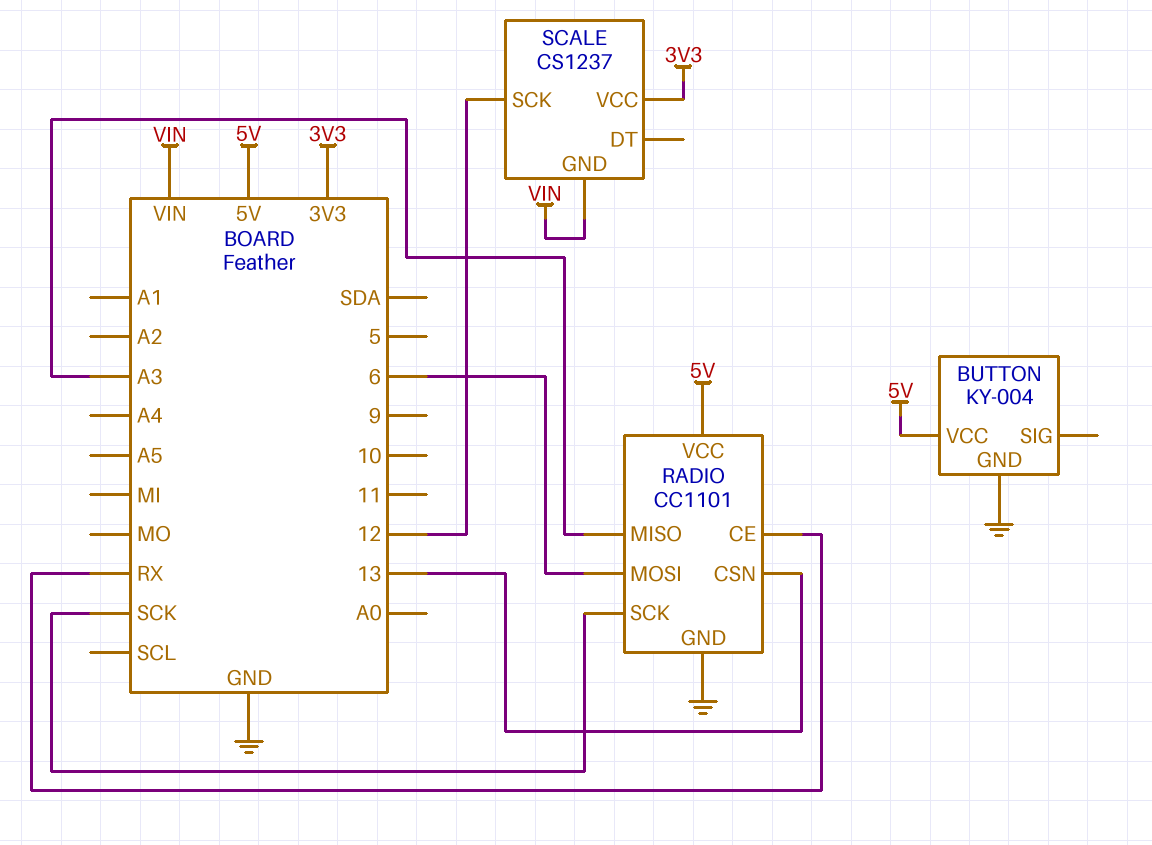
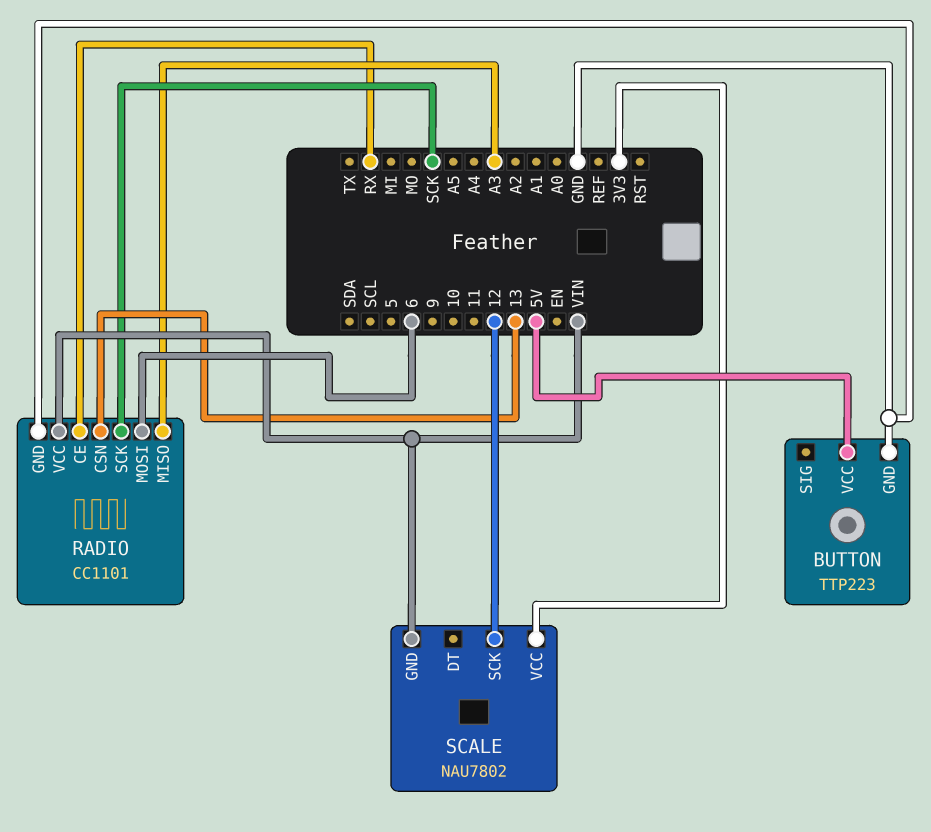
BUTTON: KY-004 -> TTP223
RADIO pin VCC: 5V -> VIN
SCALE: CS1237 -> NAU7802

